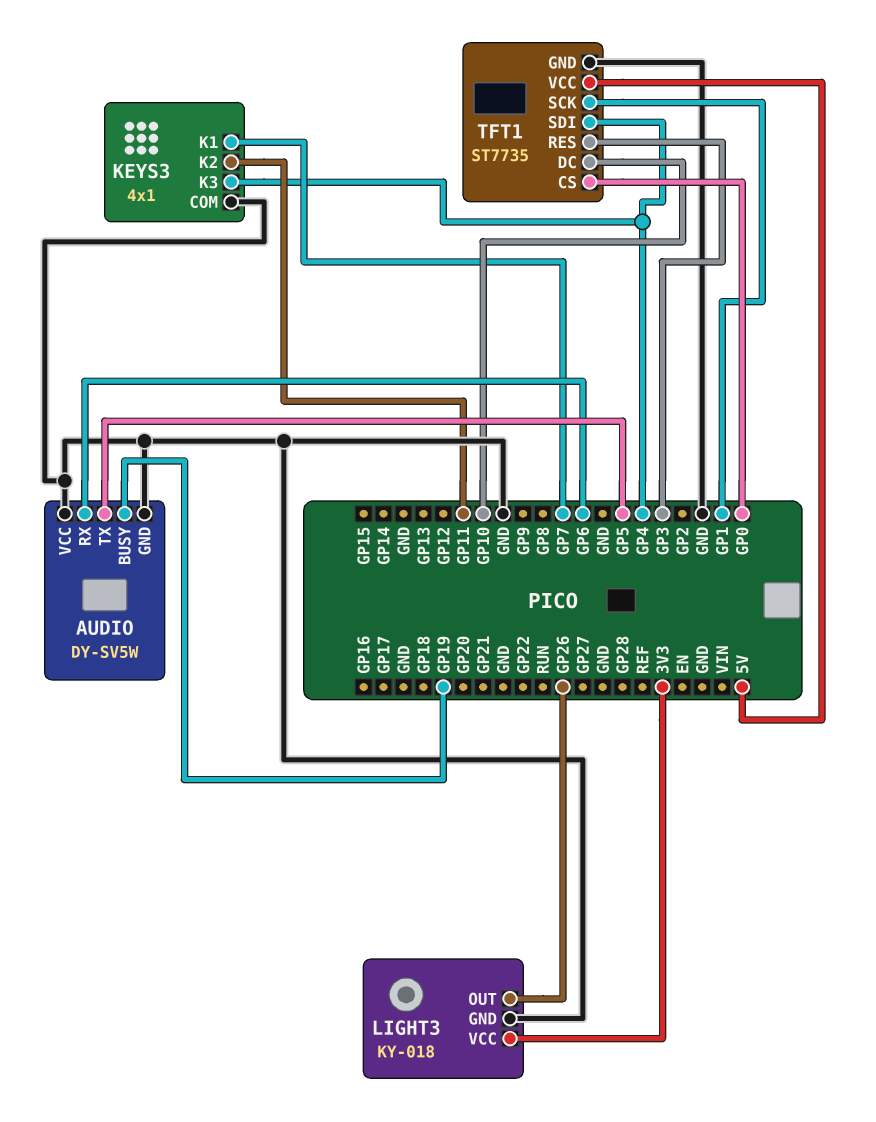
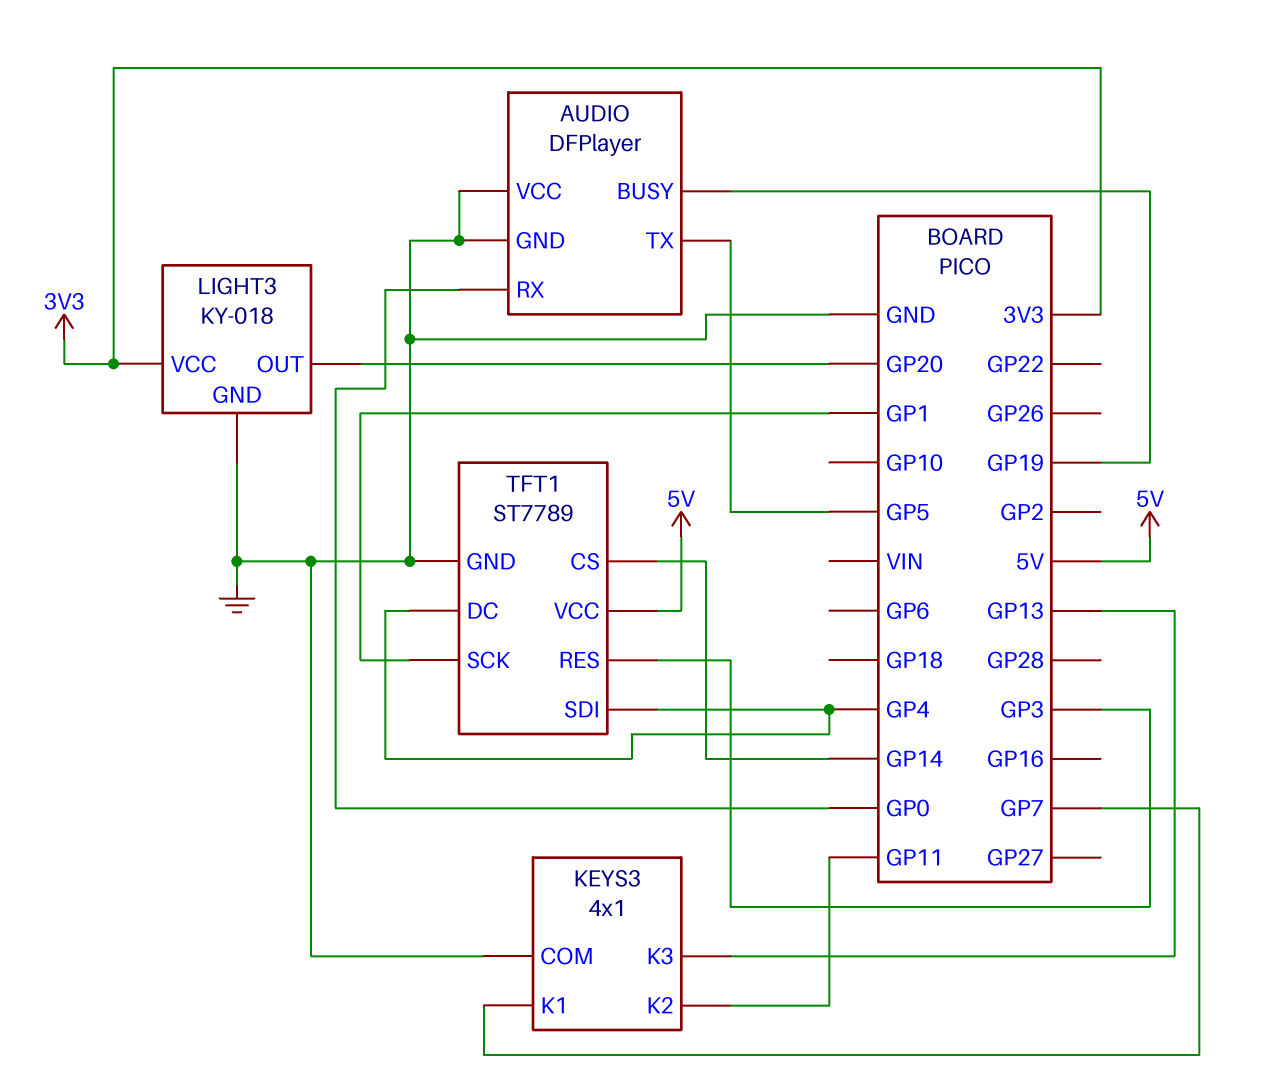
AUDIO: DY-SV5W -> DFPlayer
AUDIO pin RX: GP6 -> GP0
KEYS3 pin K3: GP4 -> GP13
LIGHT3 pin OUT: GP26 -> GP20
TFT1: ST7735 -> ST7789
TFT1 pin CS: GP0 -> GP14
TFT1 pin DC: GP10 -> GP4

